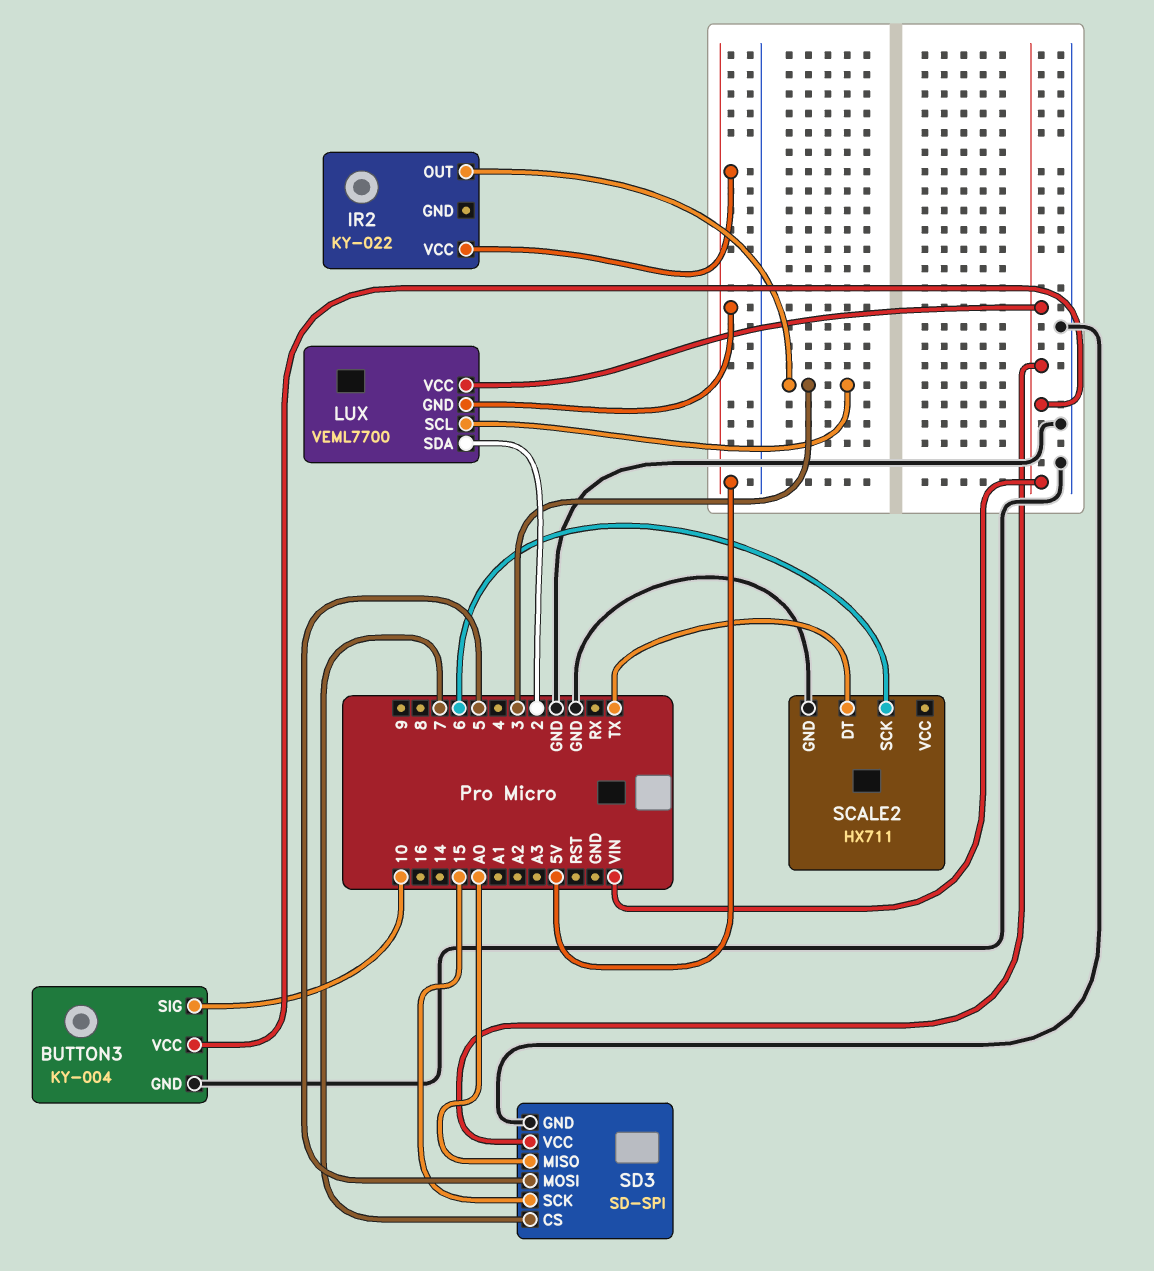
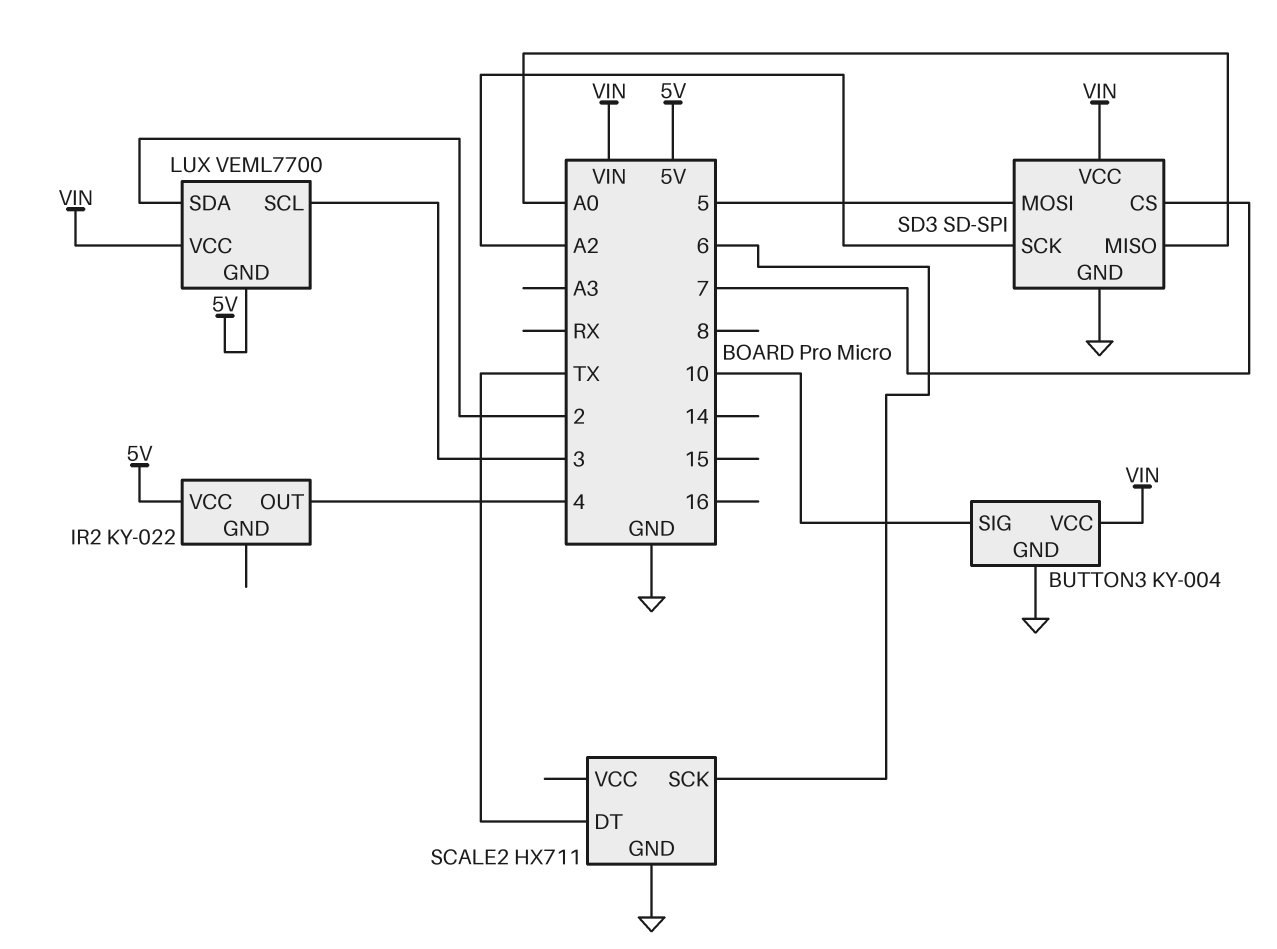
IR2 pin OUT: 3 -> 4
SD3 pin SCK: 15 -> A2

